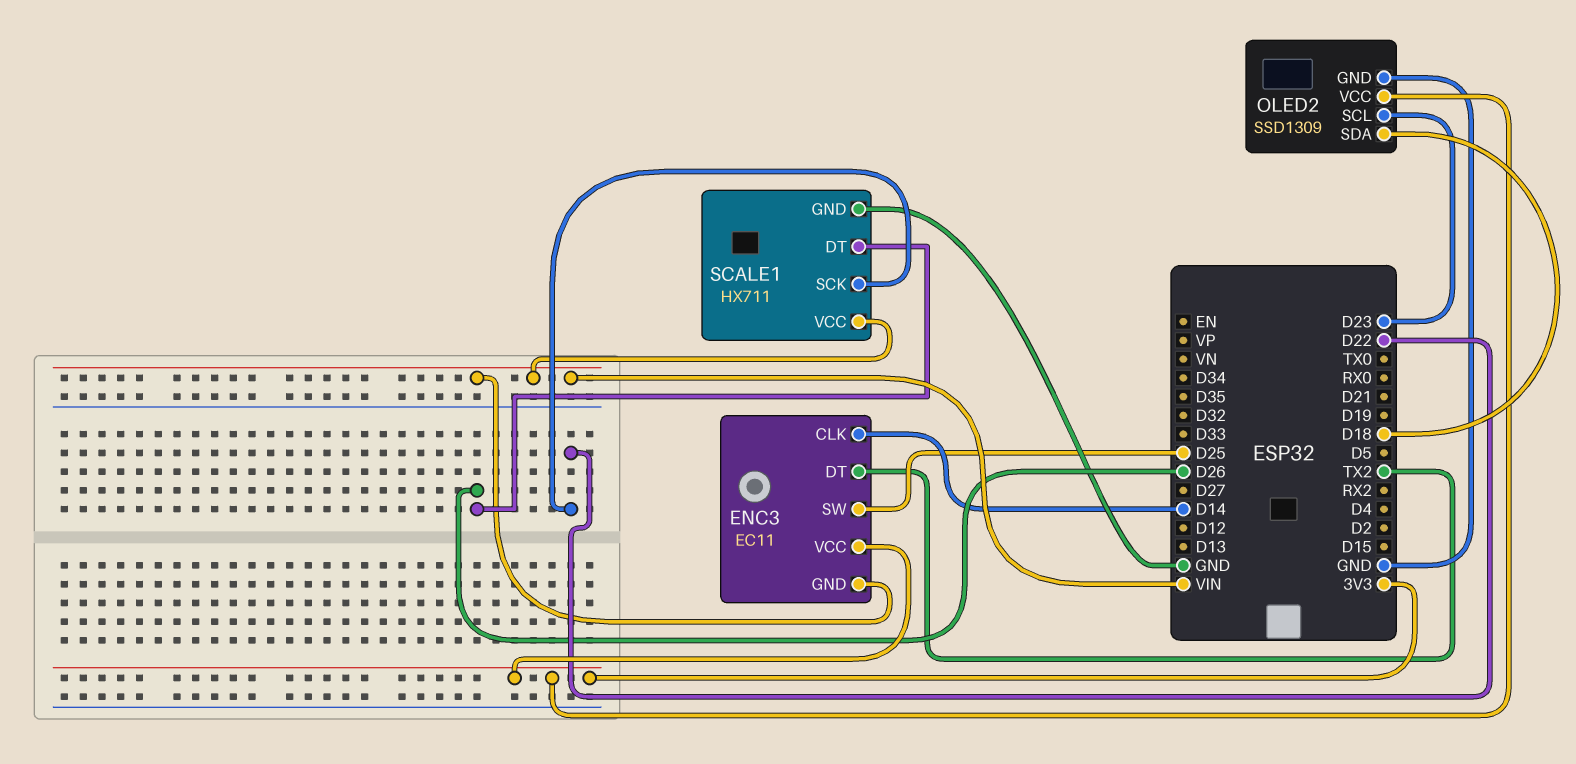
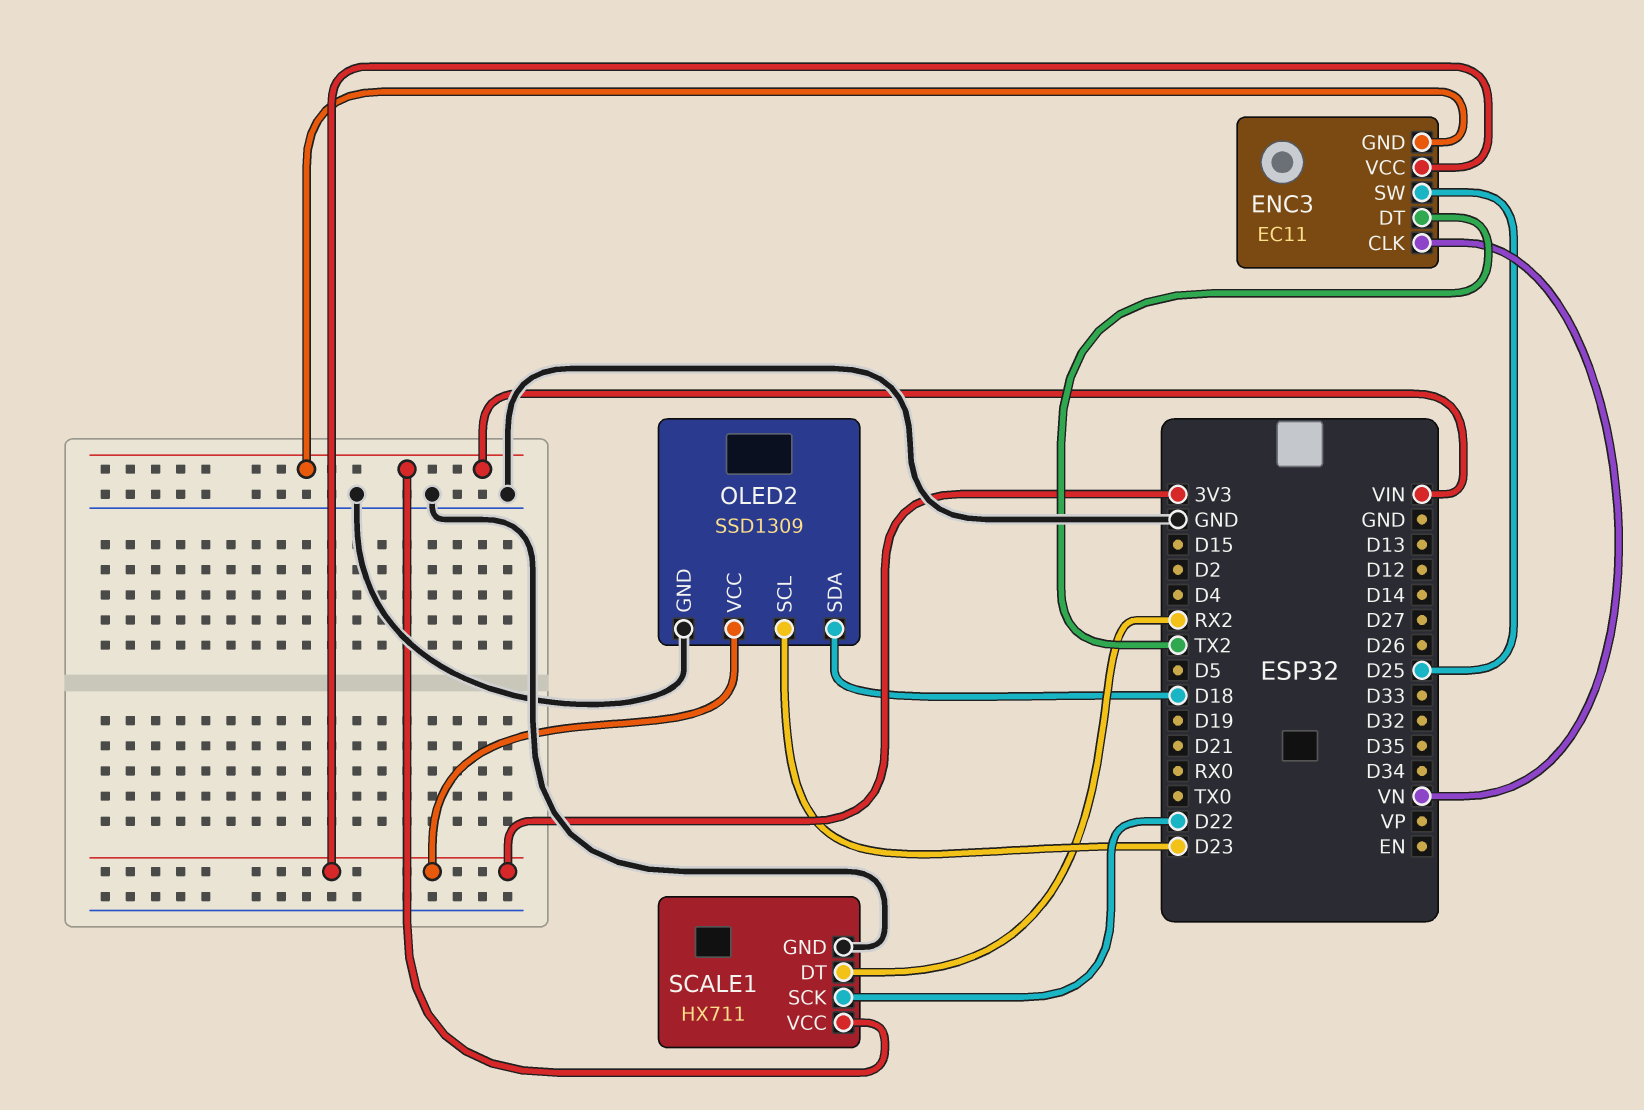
ENC3 pin CLK: D14 -> VN
SCALE1 pin DT: D26 -> RX2

